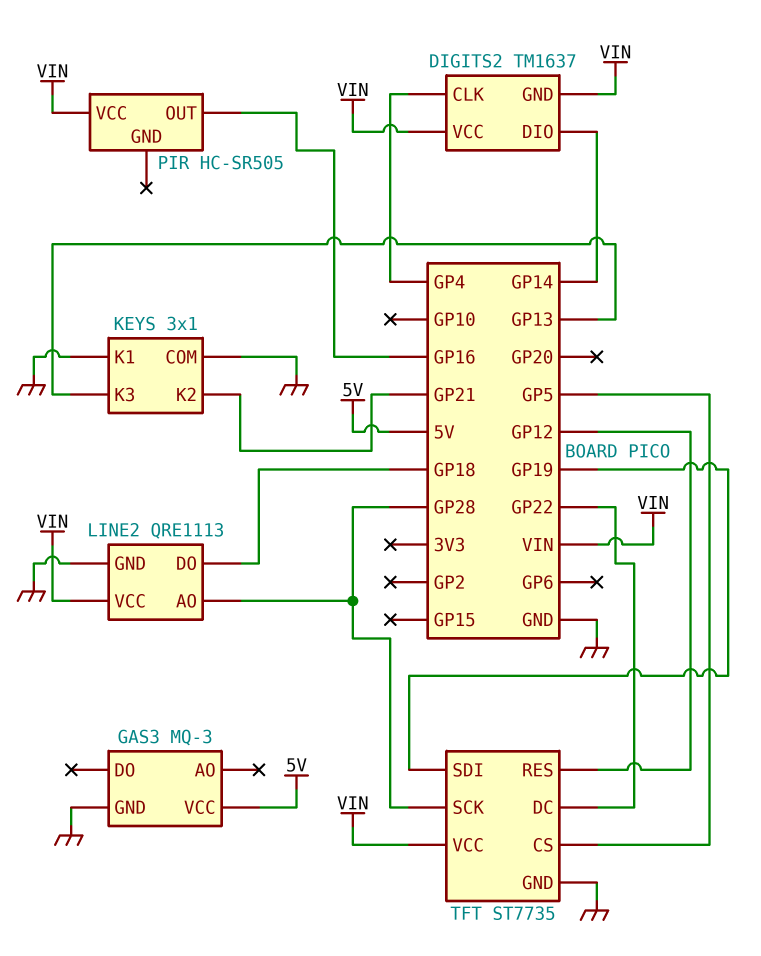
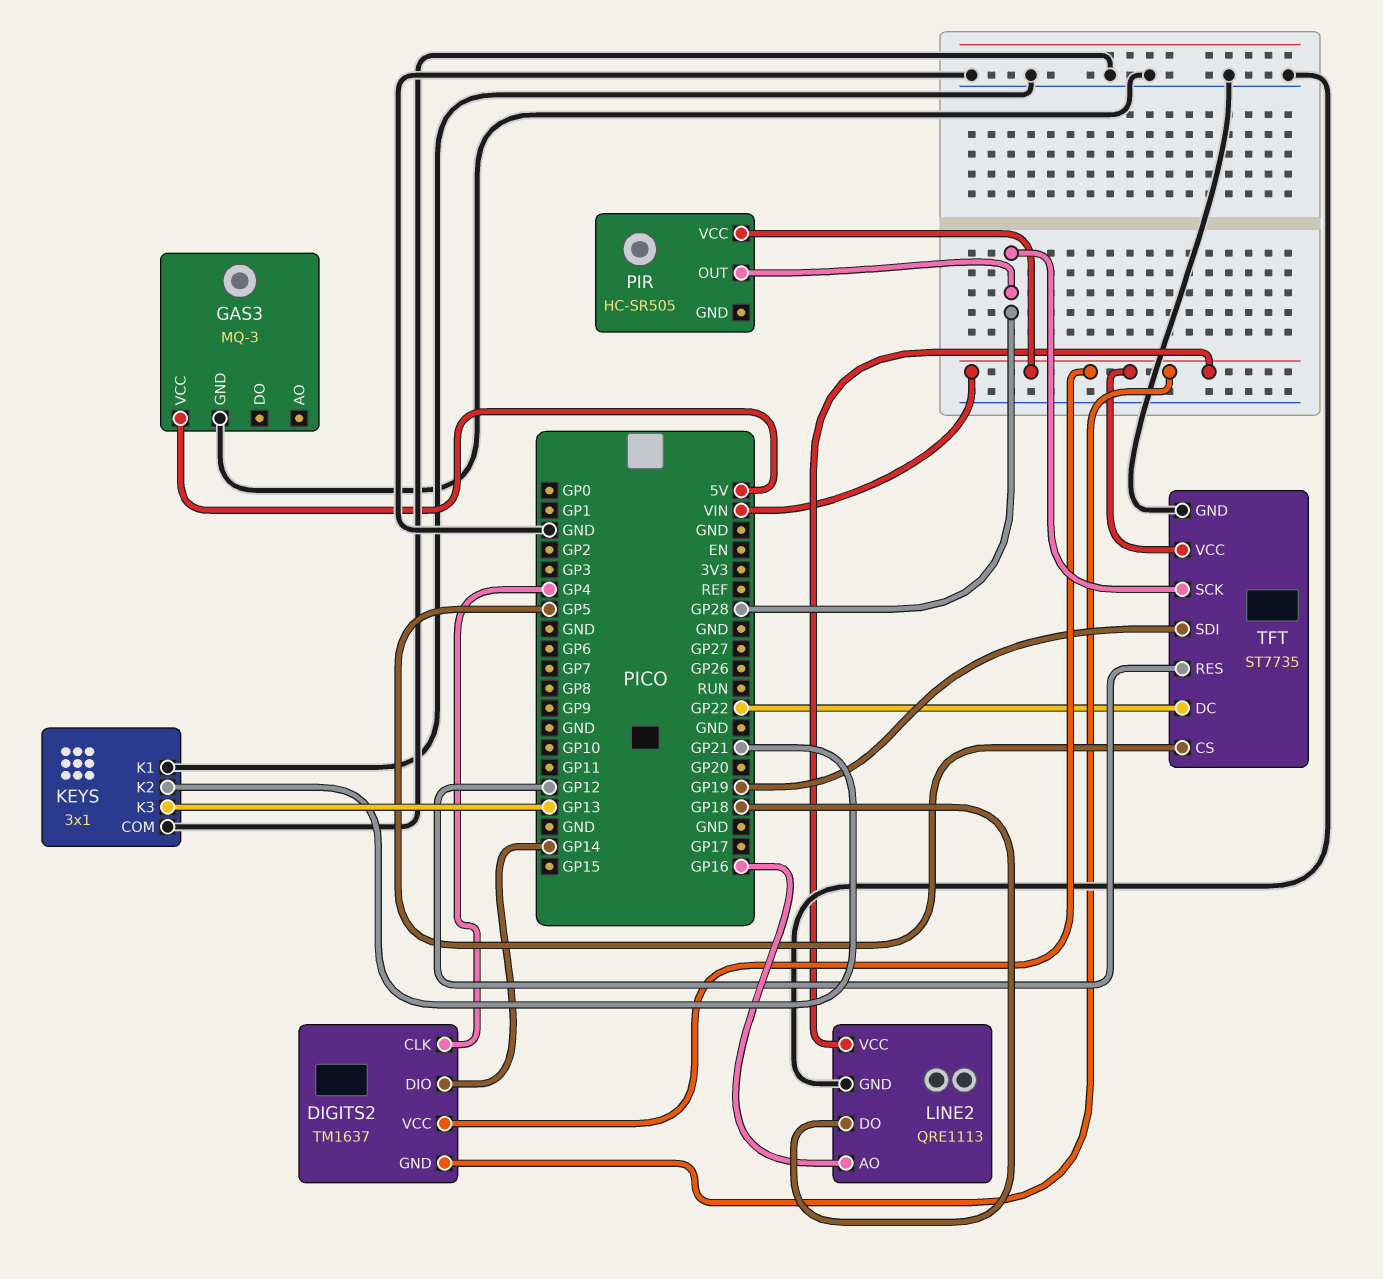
LINE2 pin AO: GP28 -> GP16
PIR pin OUT: GP16 -> GP28

